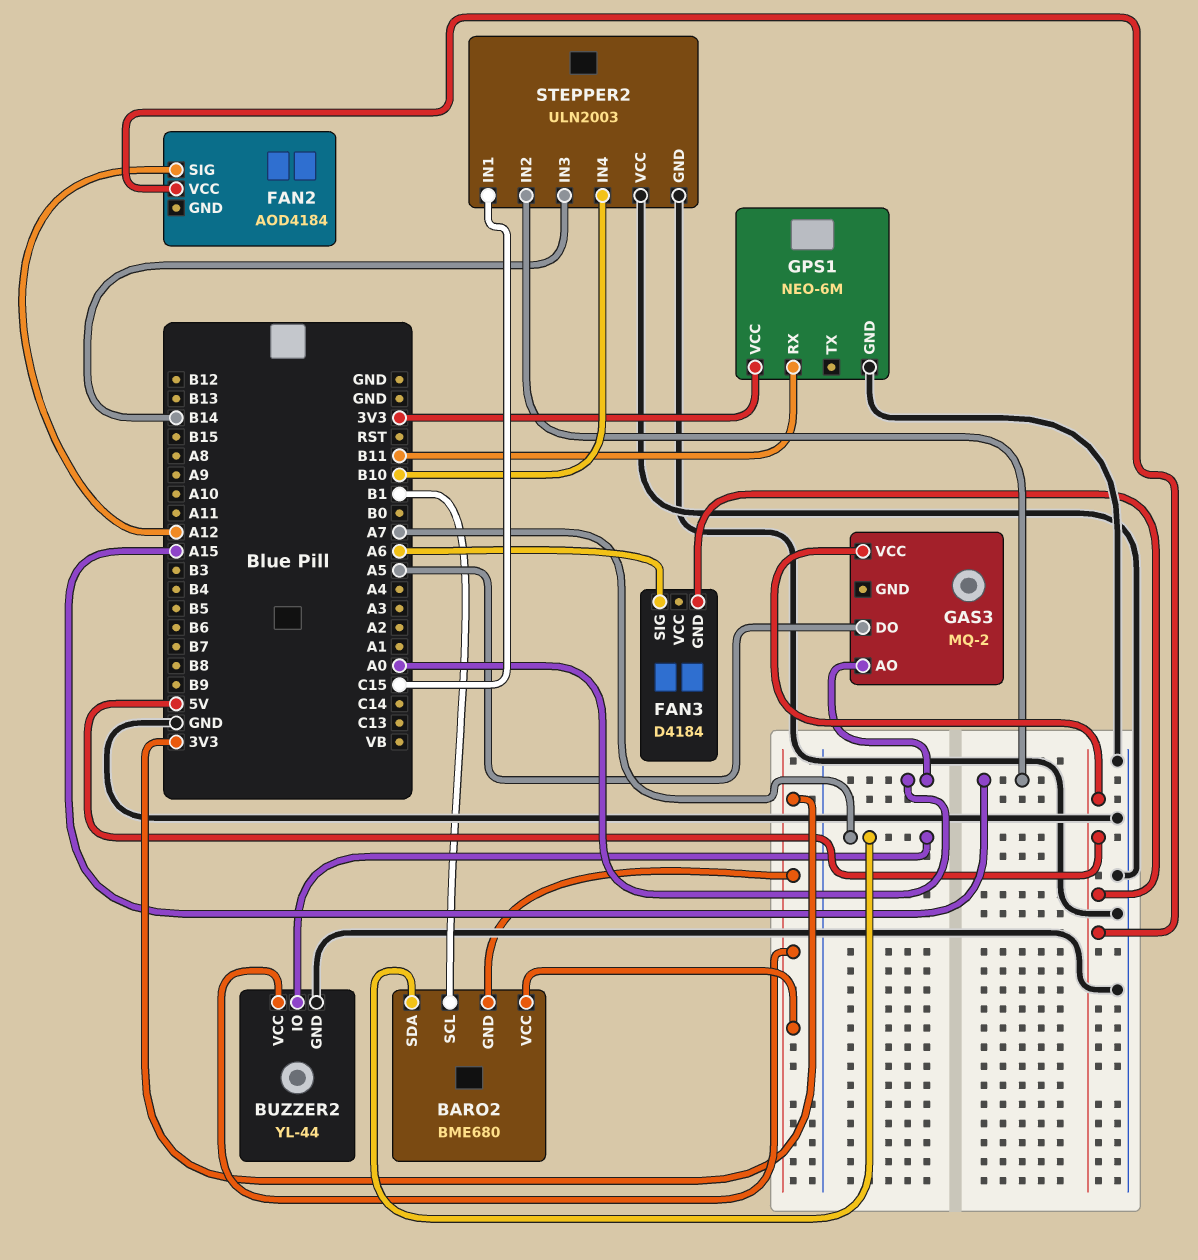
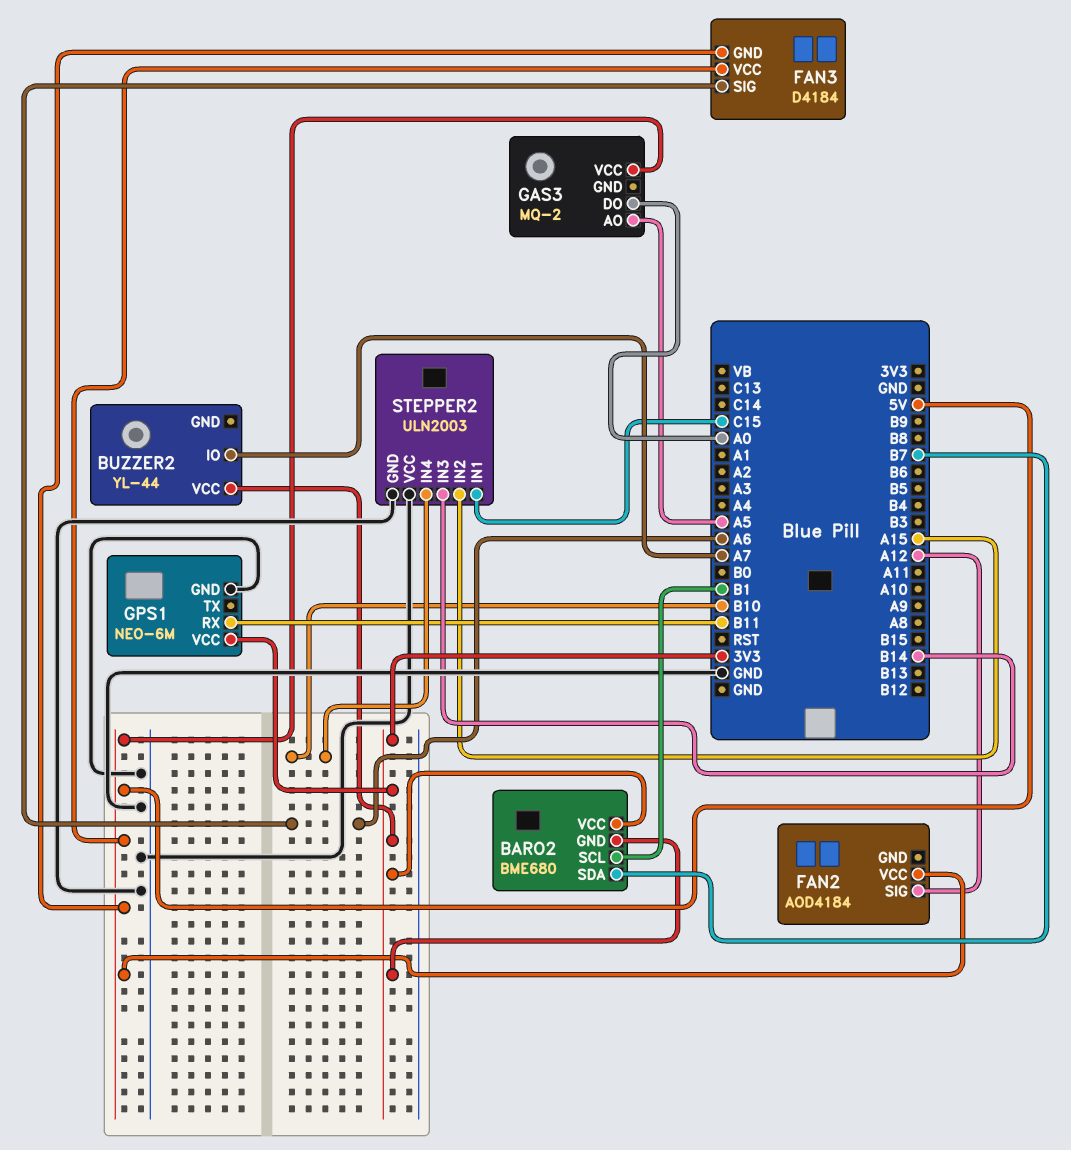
BARO2 pin SDA: A7 -> B7
BUZZER2 pin GND: GND -> none
FAN3 pin VCC: none -> 5V
GAS3 pin AO: A0 -> A5
GAS3 pin DO: A5 -> A0

